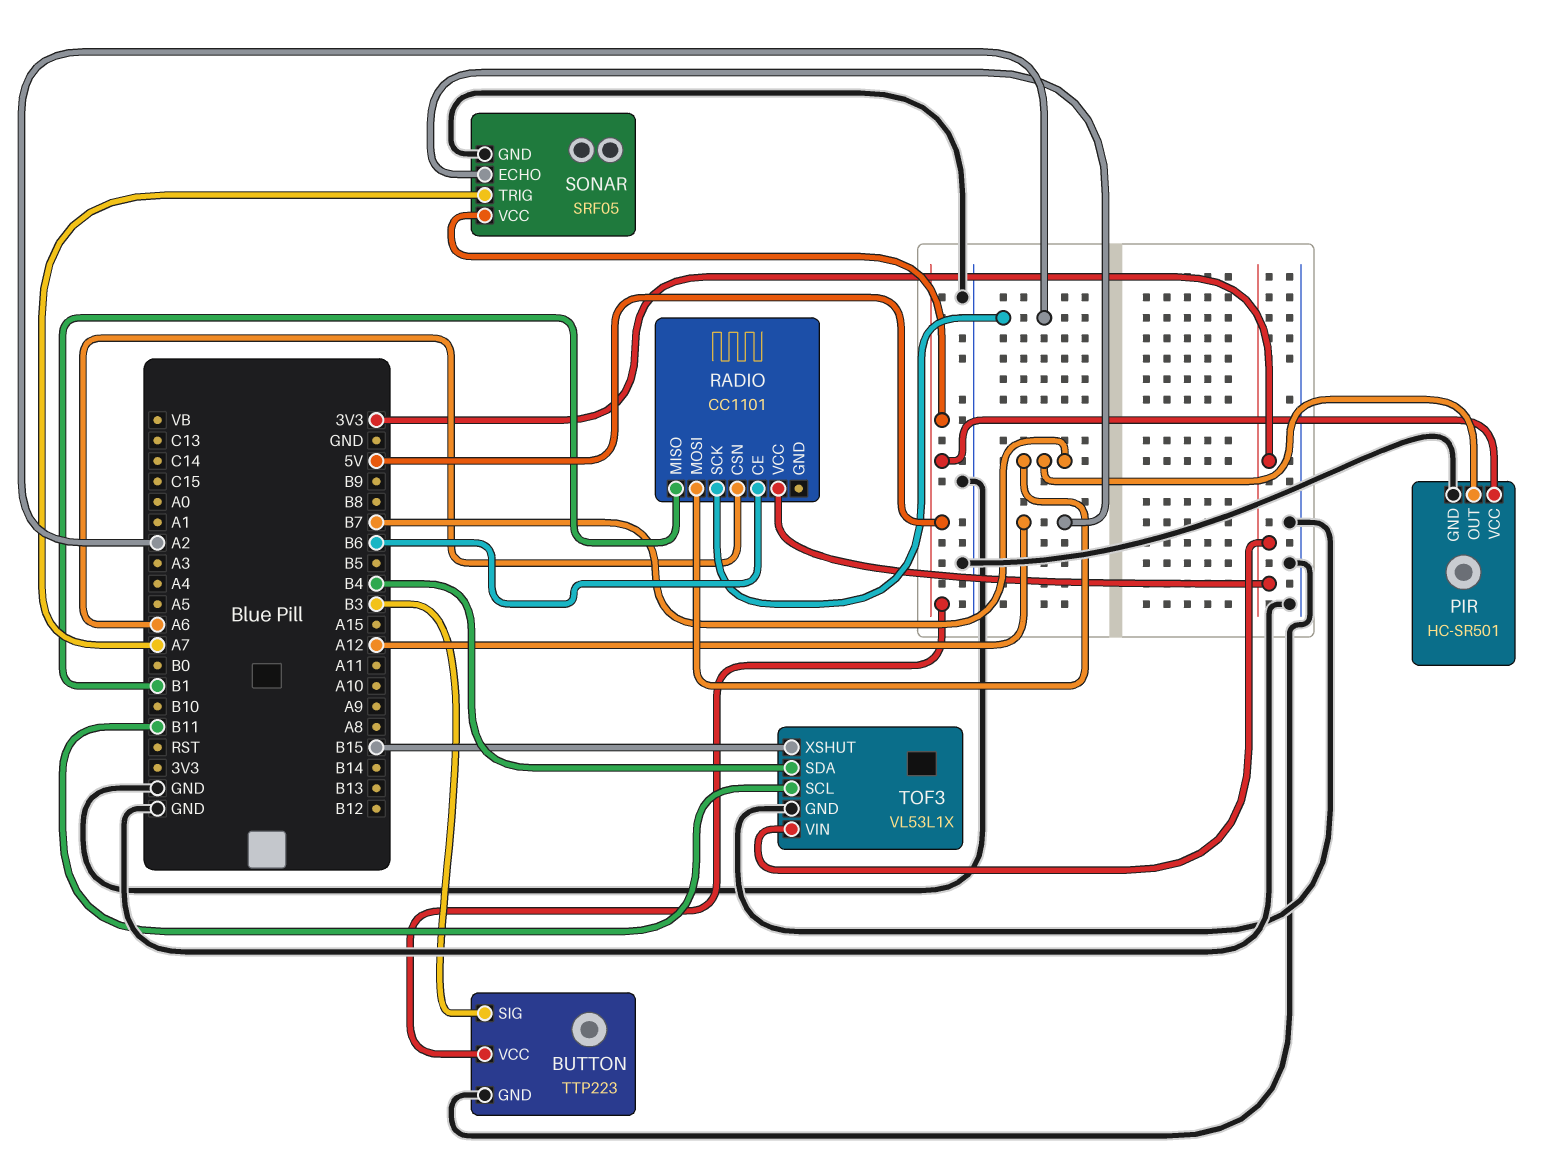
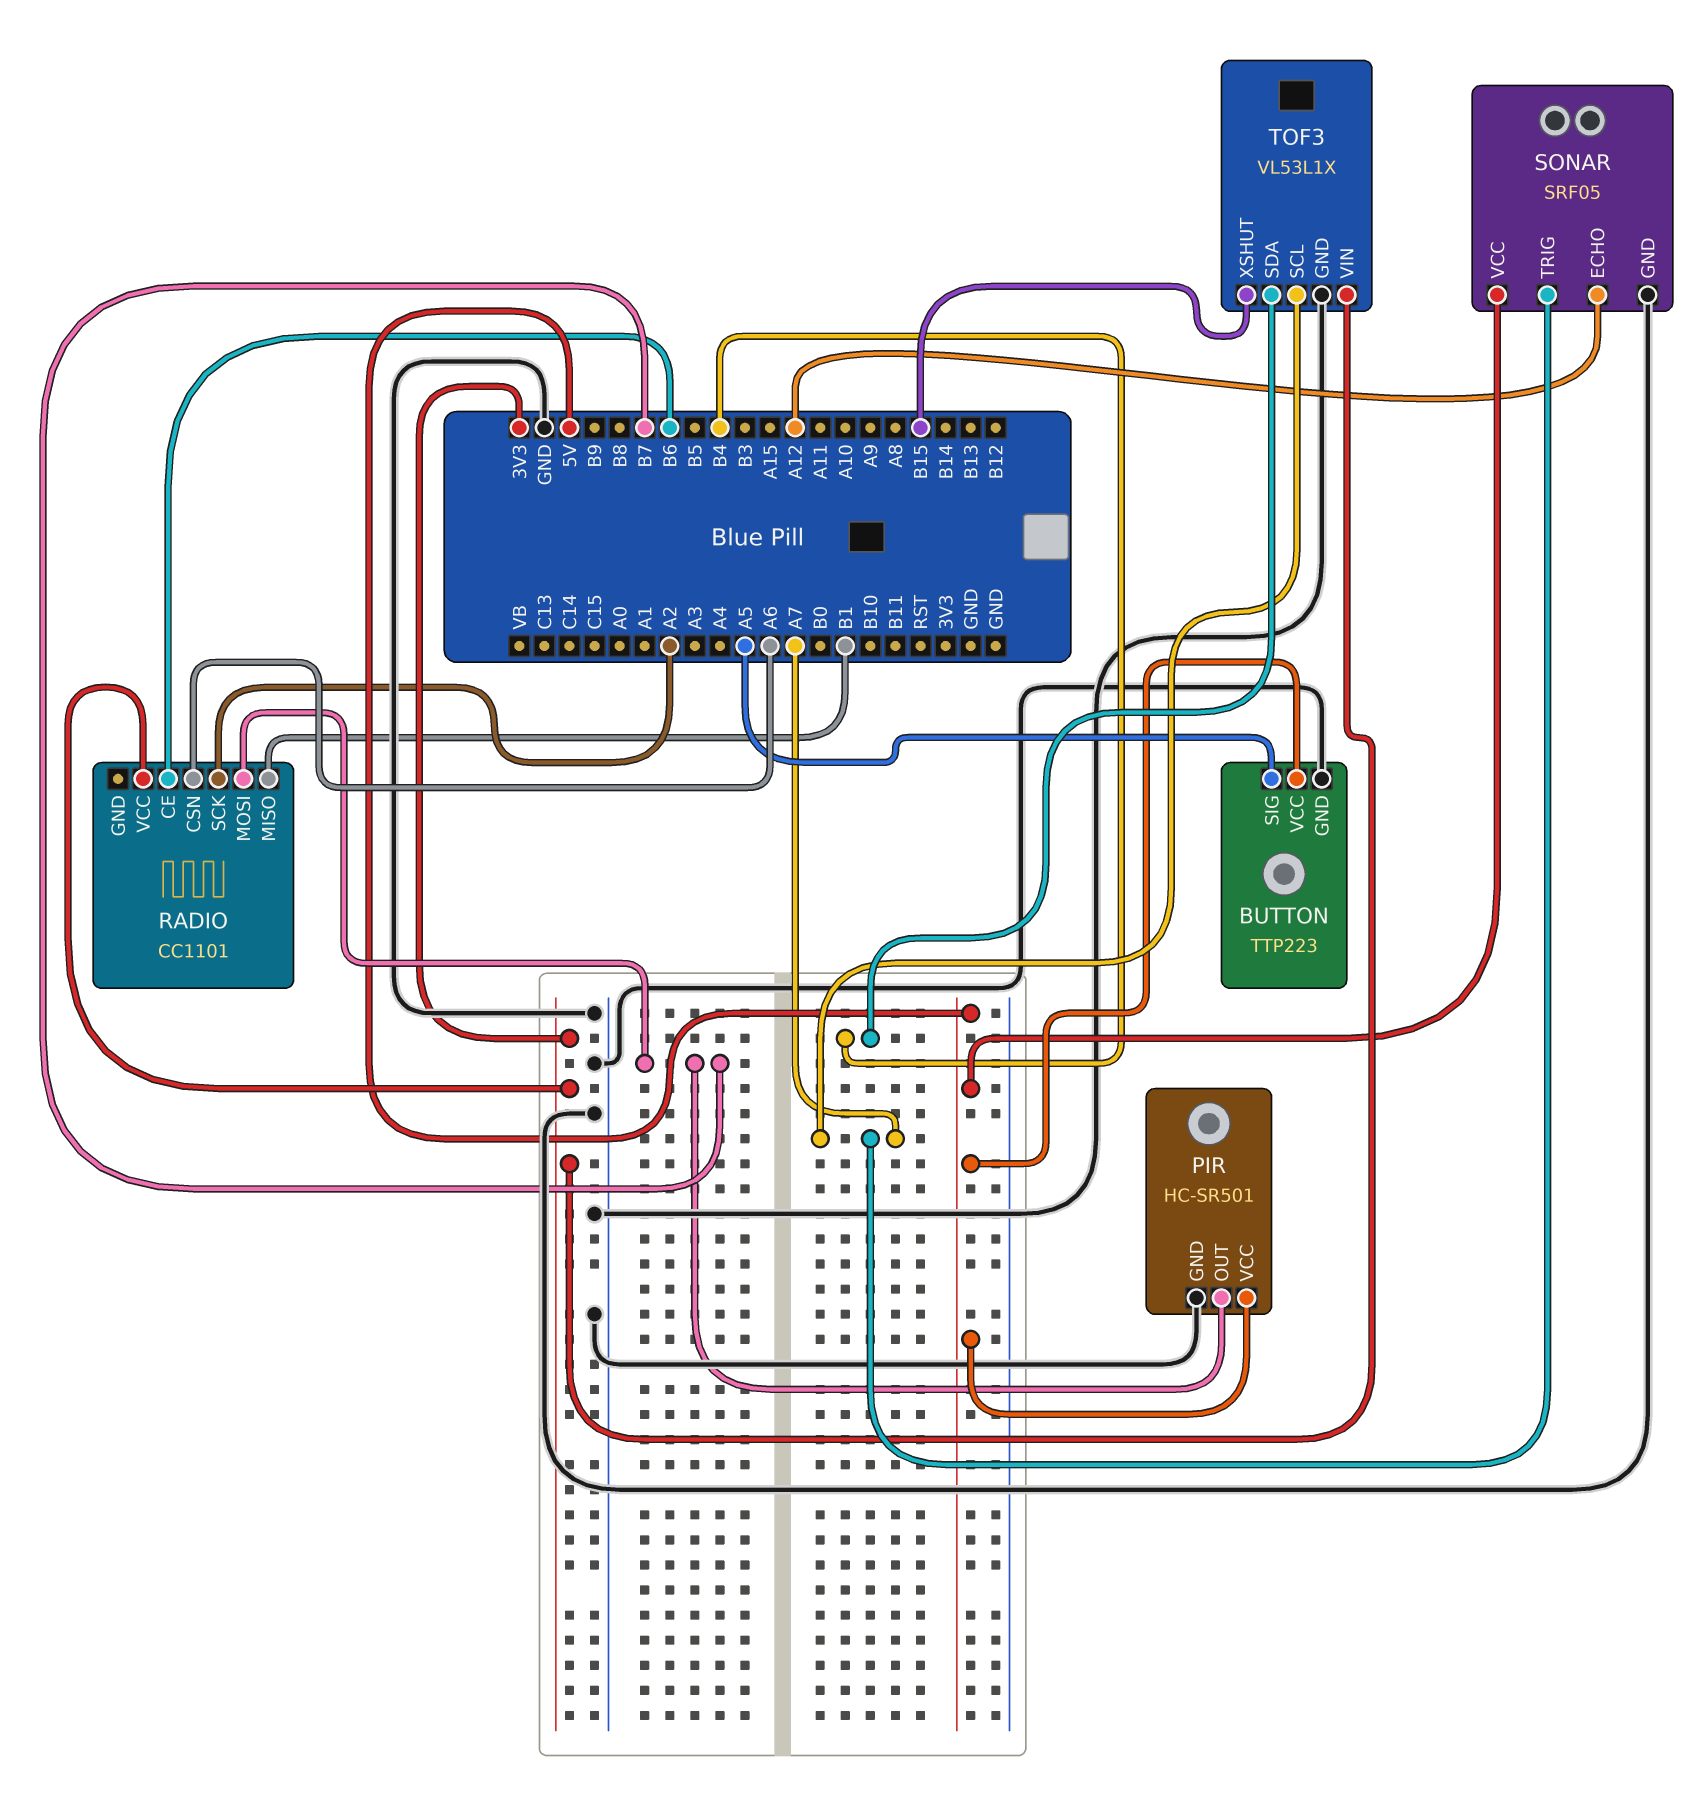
BUTTON pin SIG: B3 -> A5
TOF3 pin SCL: B11 -> A7

